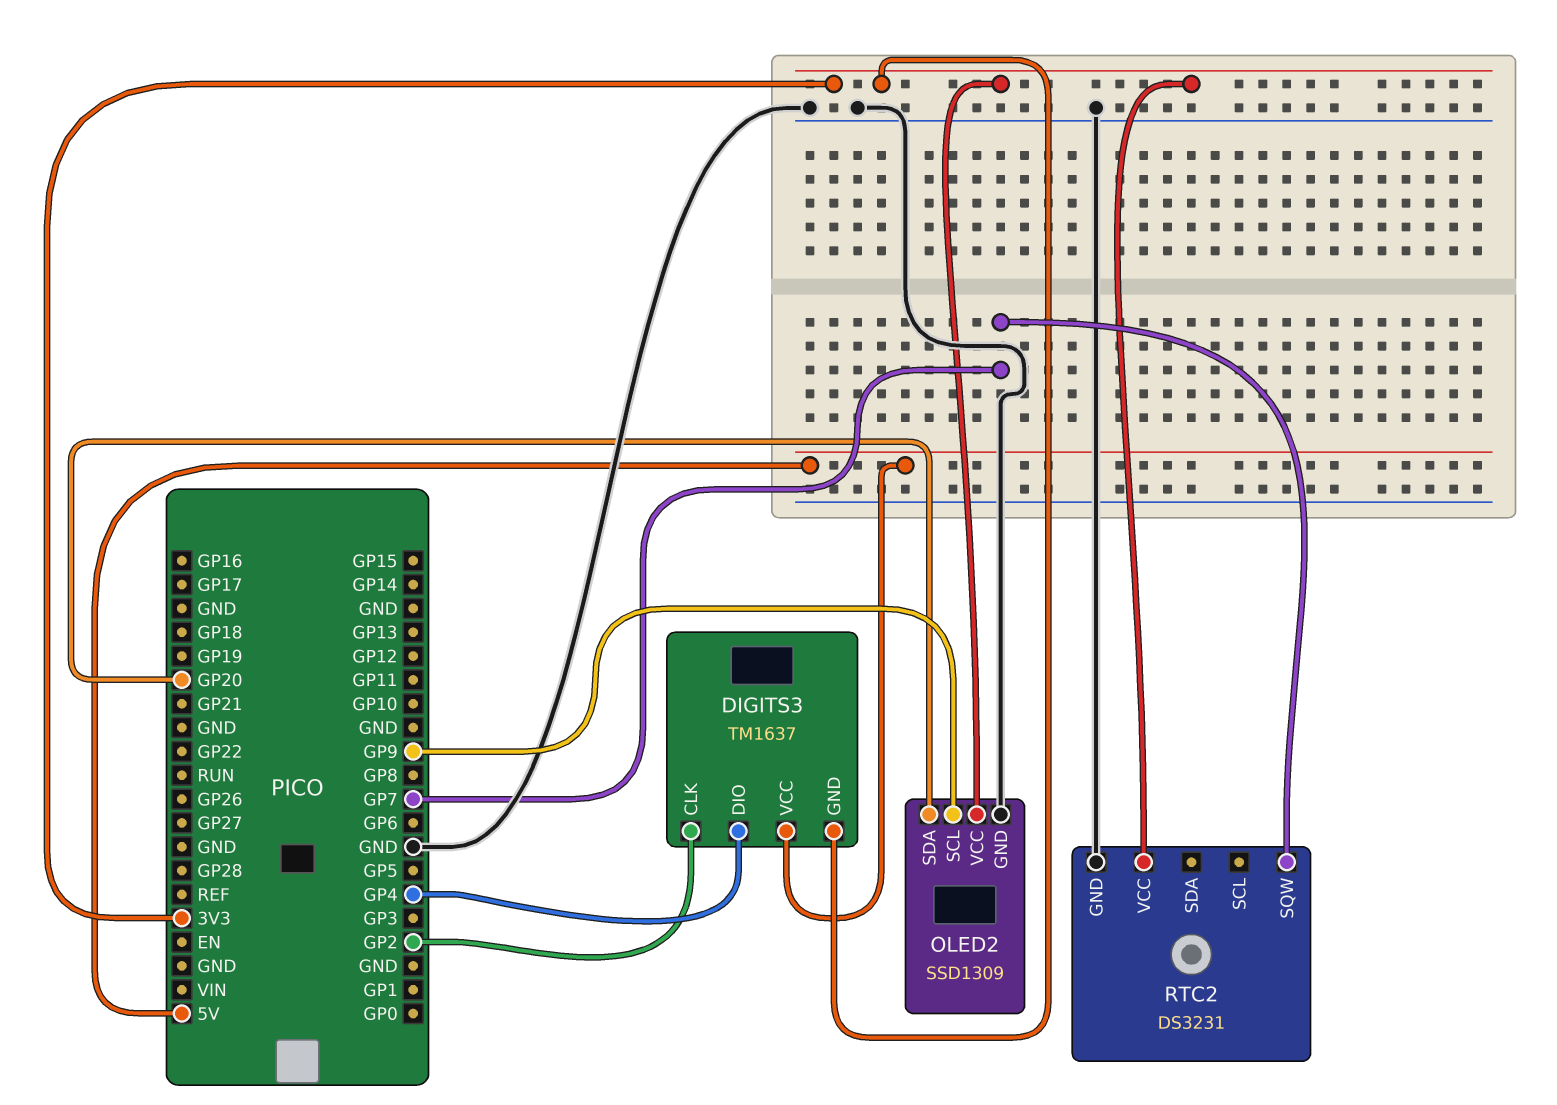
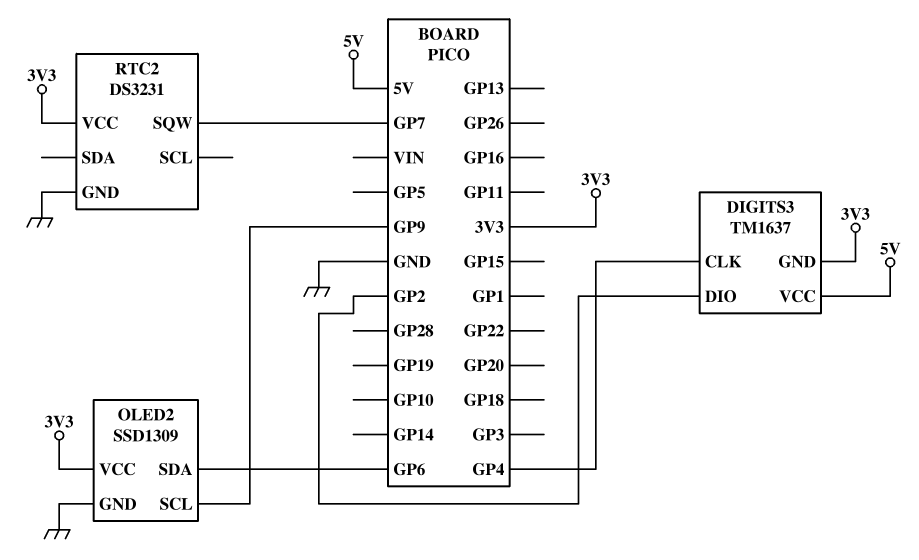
DIGITS3 pin CLK: GP2 -> GP4
DIGITS3 pin DIO: GP4 -> GP2
OLED2 pin SDA: GP20 -> GP6

